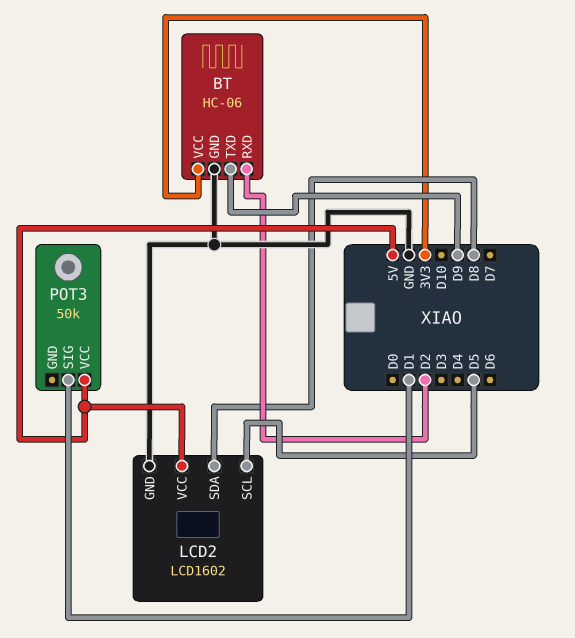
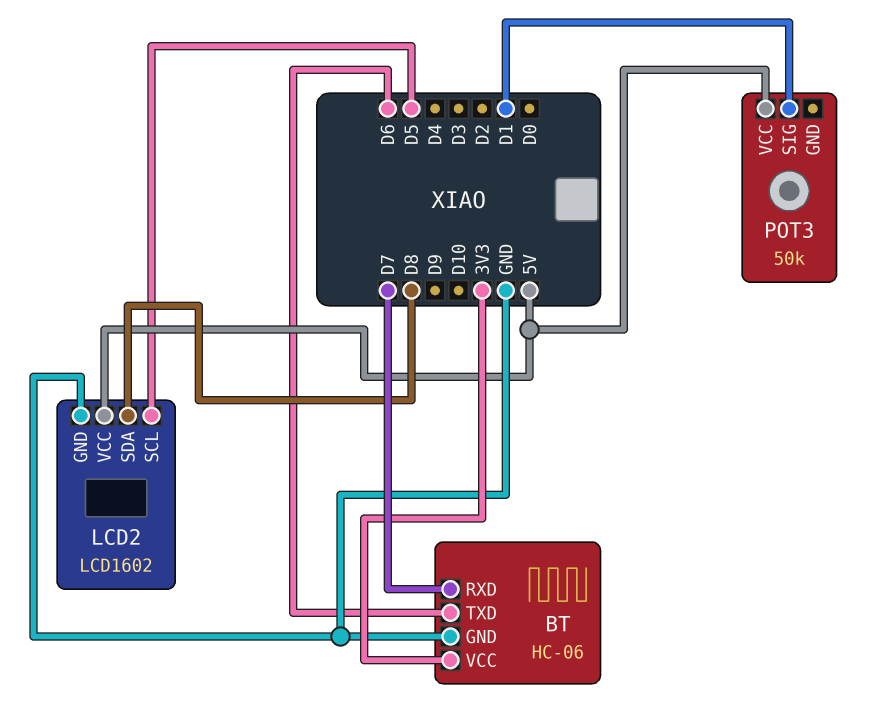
BT pin RXD: D2 -> D7
BT pin TXD: D9 -> D6

